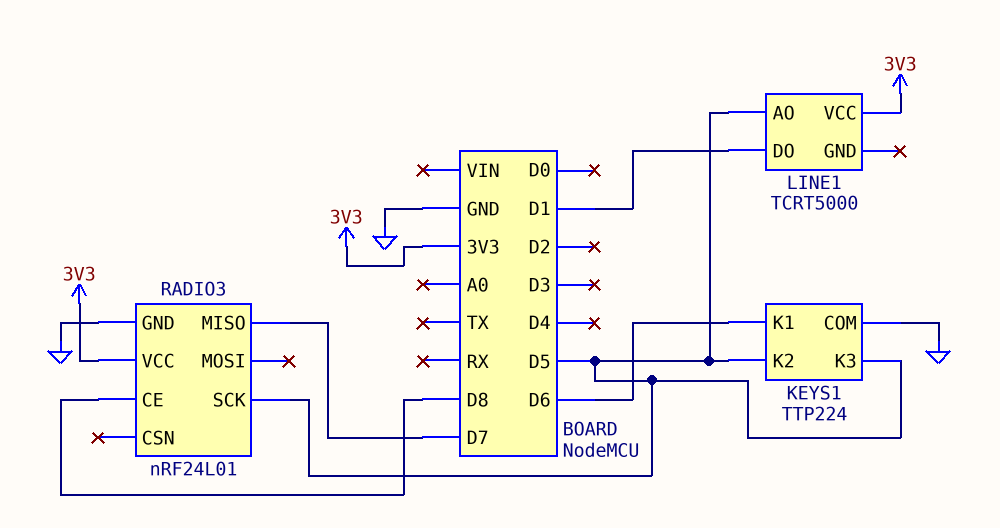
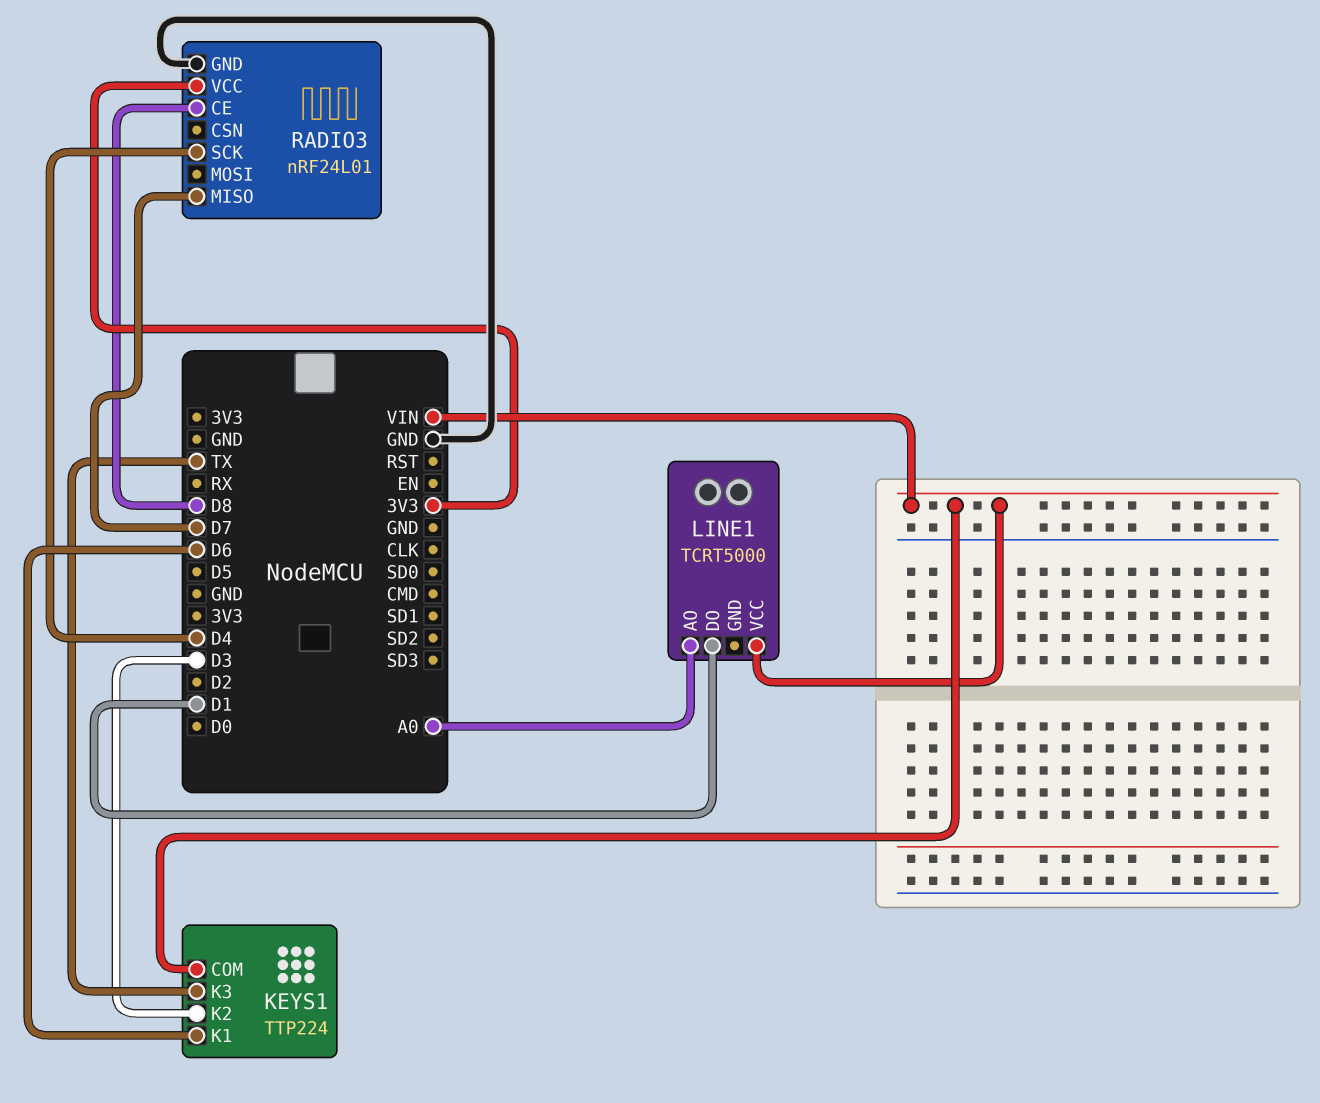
KEYS1 pin COM: GND -> VIN
KEYS1 pin K2: D5 -> D3
KEYS1 pin K3: D5 -> TX
LINE1 pin AO: D5 -> A0
LINE1 pin VCC: 3V3 -> VIN
RADIO3 pin SCK: D5 -> D4

